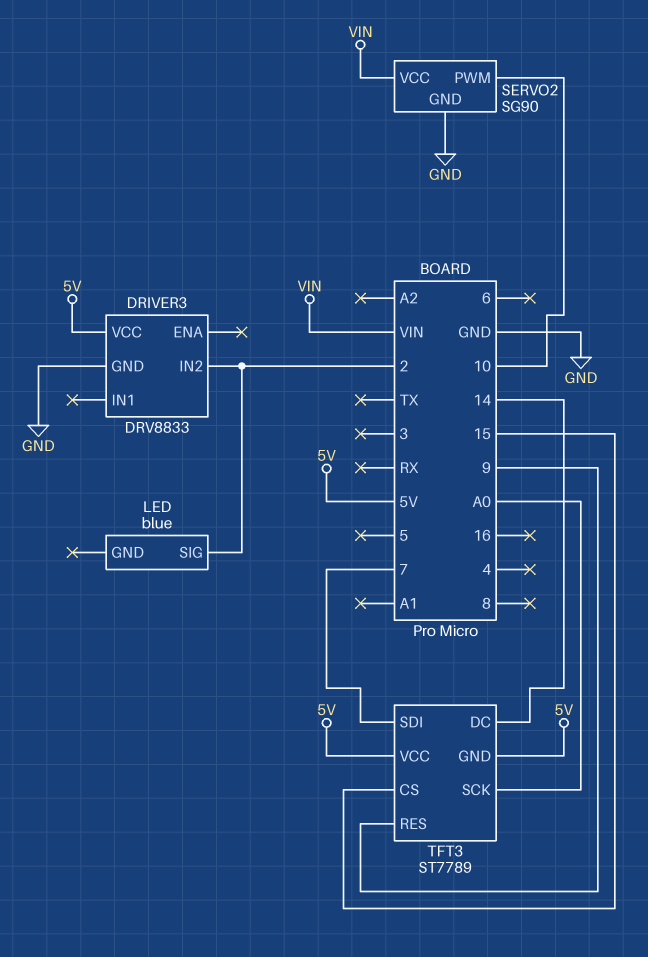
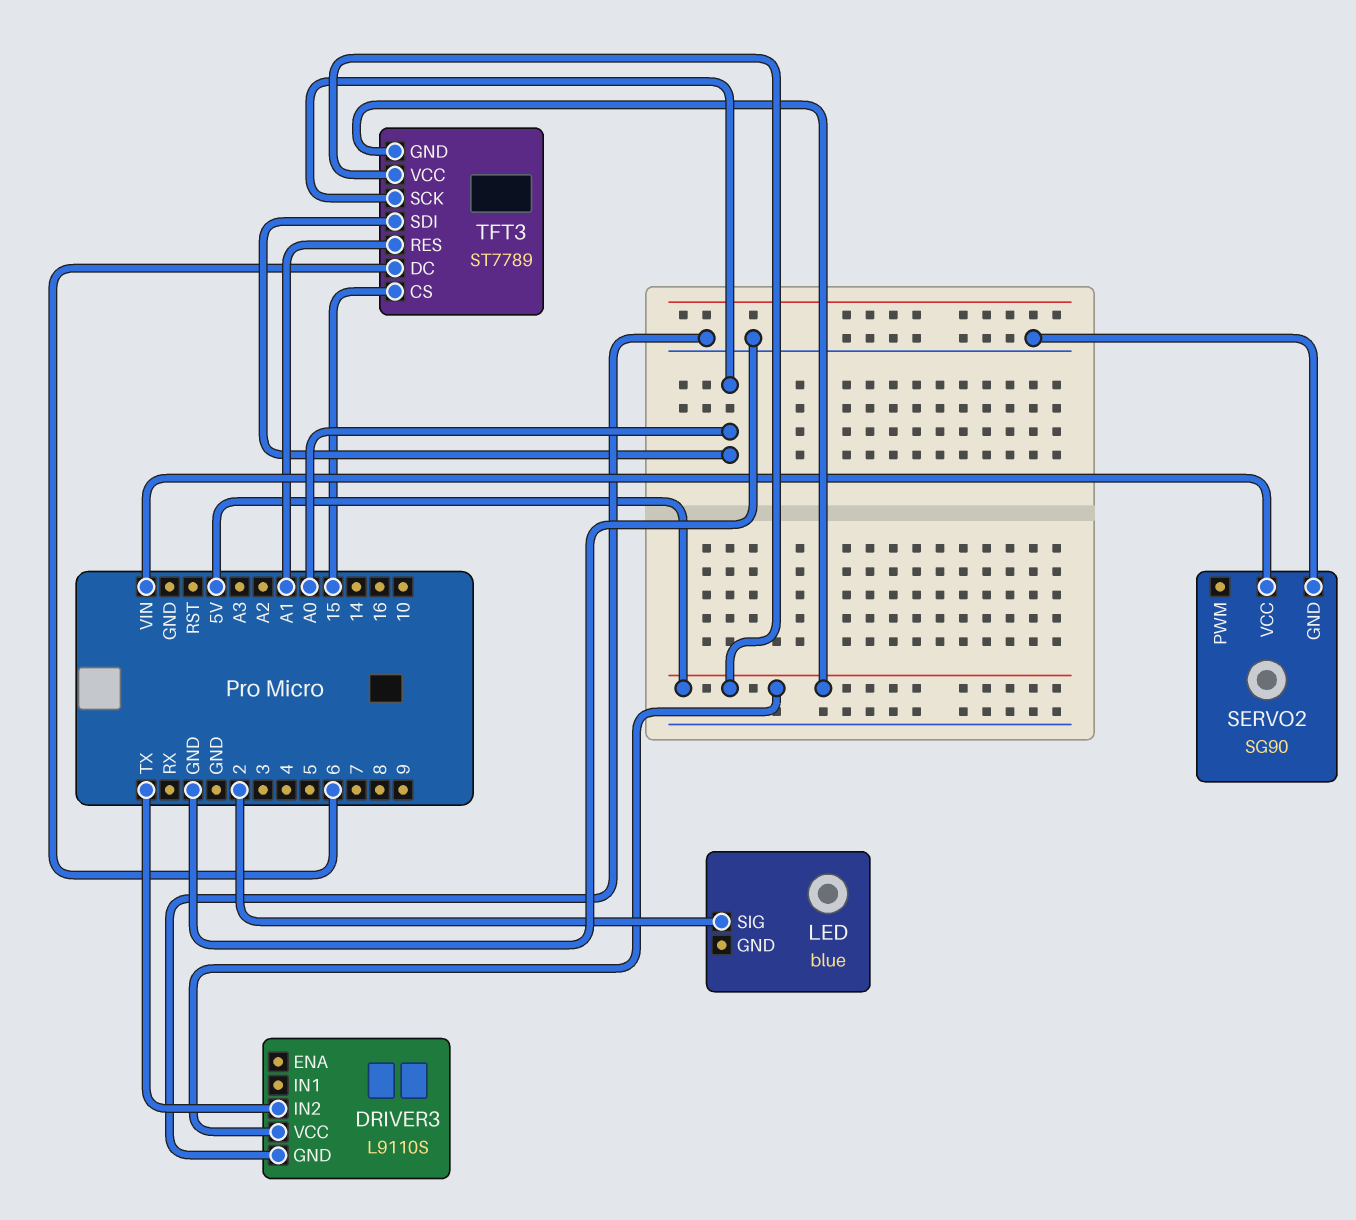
DRIVER3: DRV8833 -> L9110S
DRIVER3 pin IN2: 2 -> TX
SERVO2 pin PWM: 10 -> none
TFT3 pin DC: 14 -> 6
TFT3 pin RES: 9 -> A1
TFT3 pin SDI: 7 -> A0

